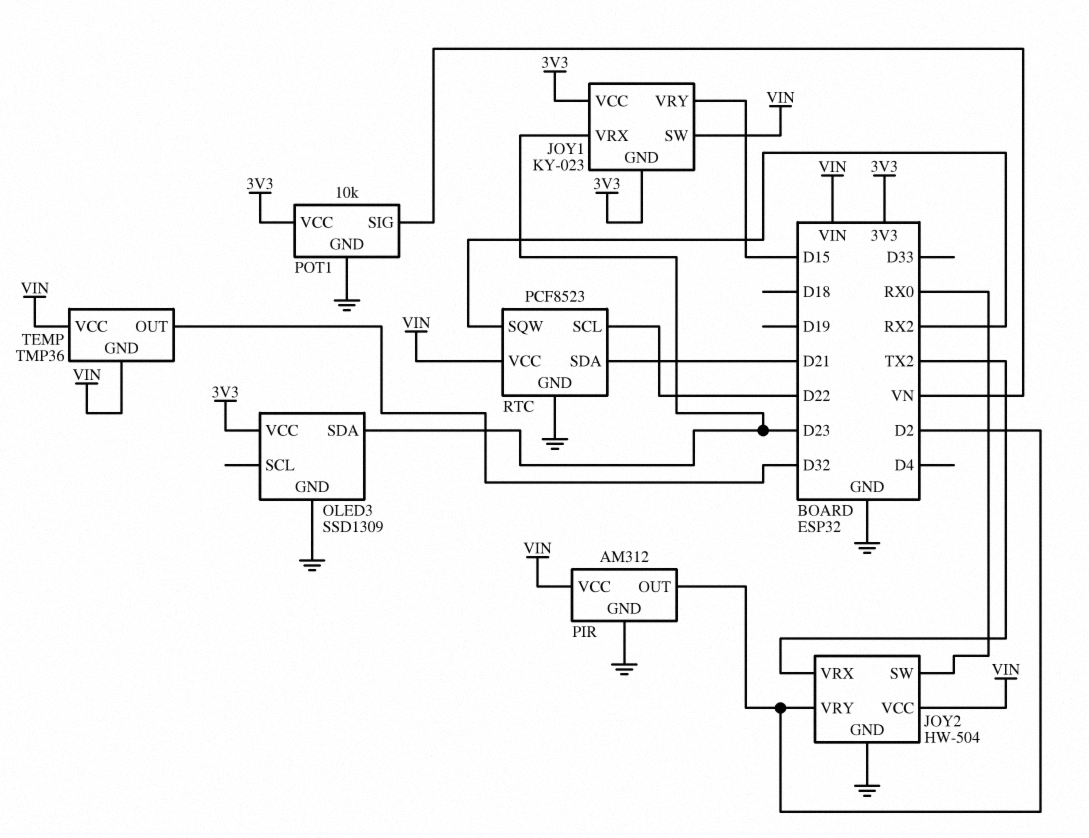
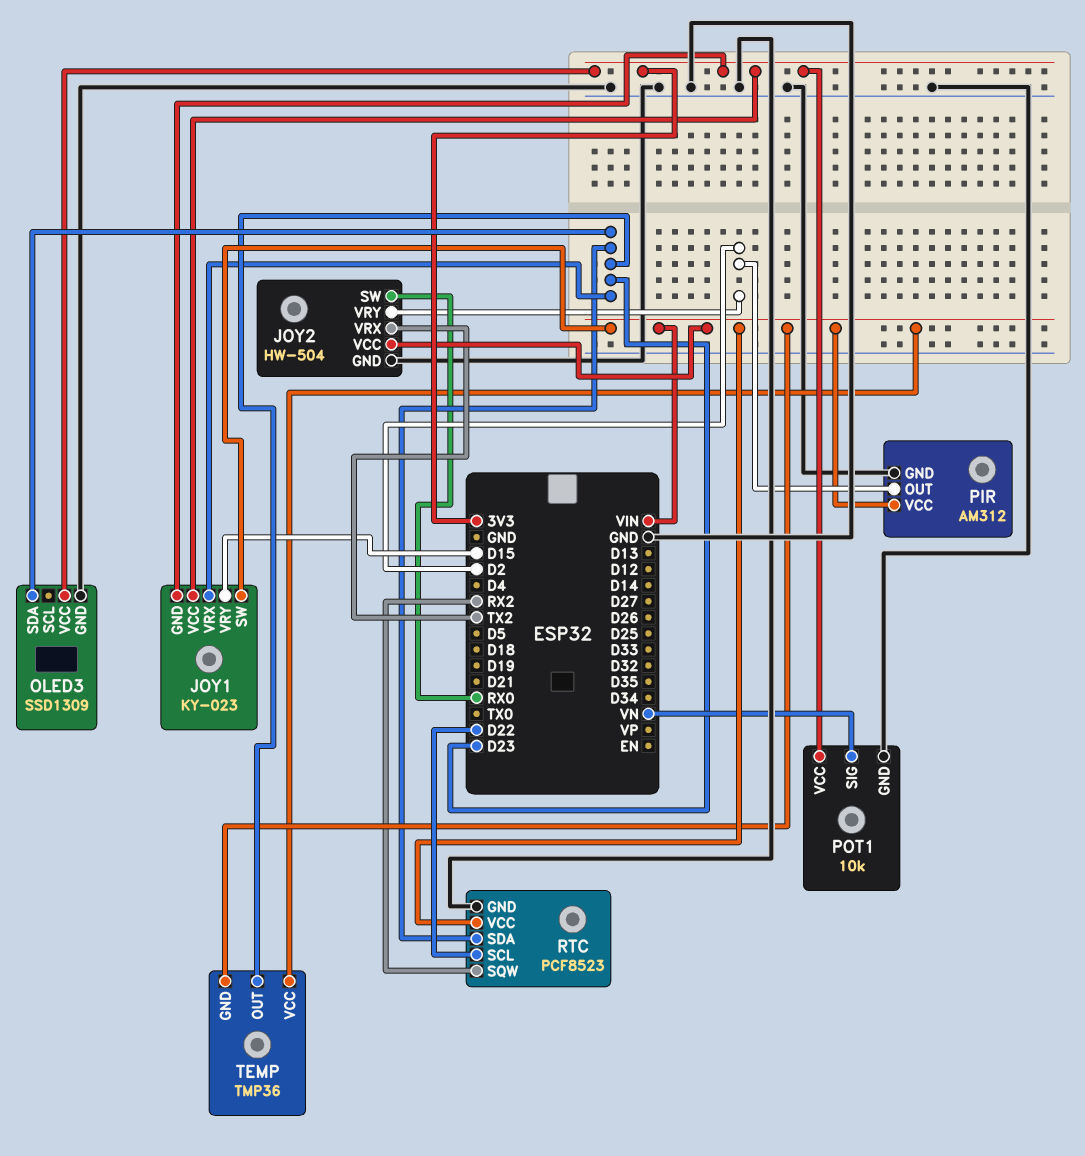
RTC pin SDA: D21 -> D23
TEMP pin OUT: D32 -> D23

